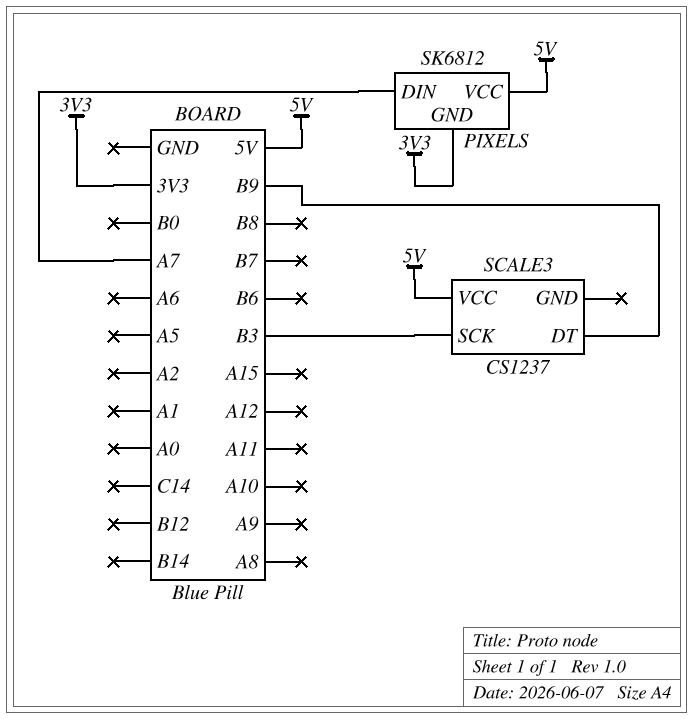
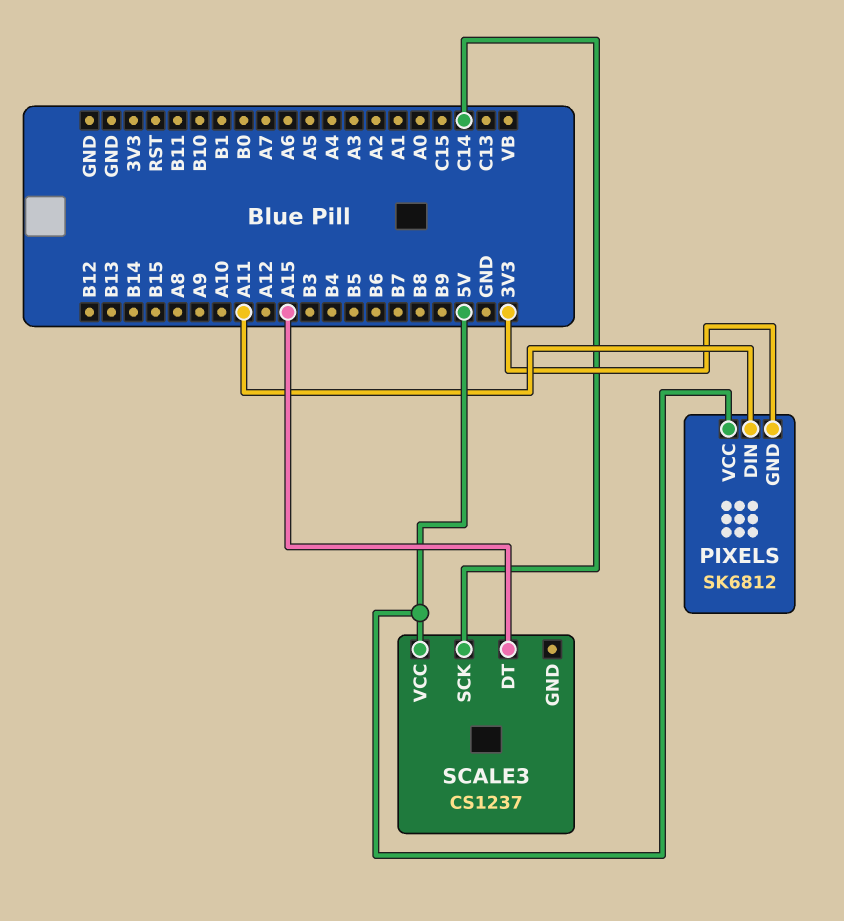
PIXELS pin DIN: A7 -> A11
SCALE3 pin DT: B9 -> A15
SCALE3 pin SCK: B3 -> C14

